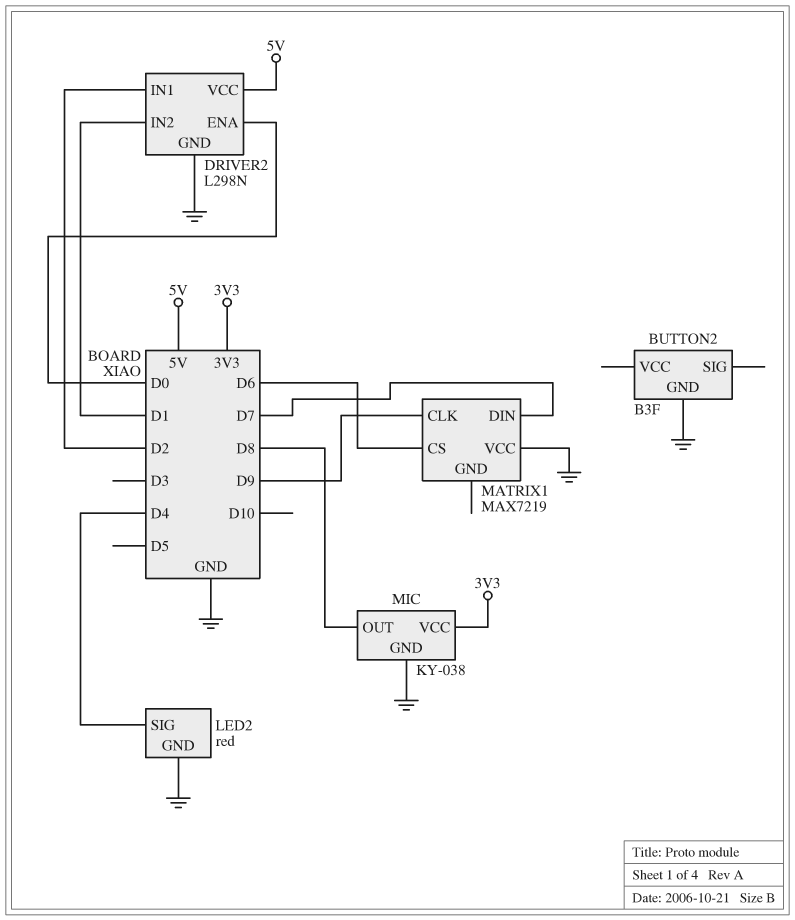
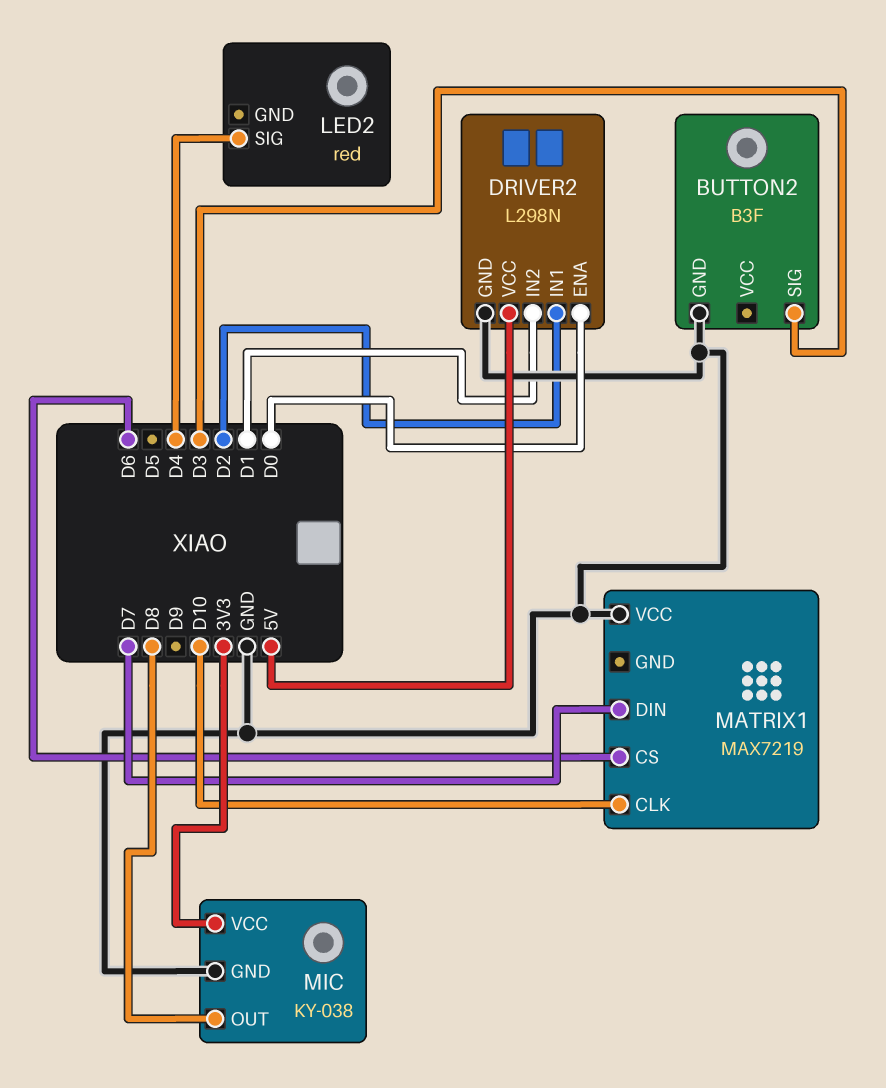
BUTTON2 pin SIG: none -> D3
LED2 pin GND: GND -> none
MATRIX1 pin CLK: D9 -> D10

